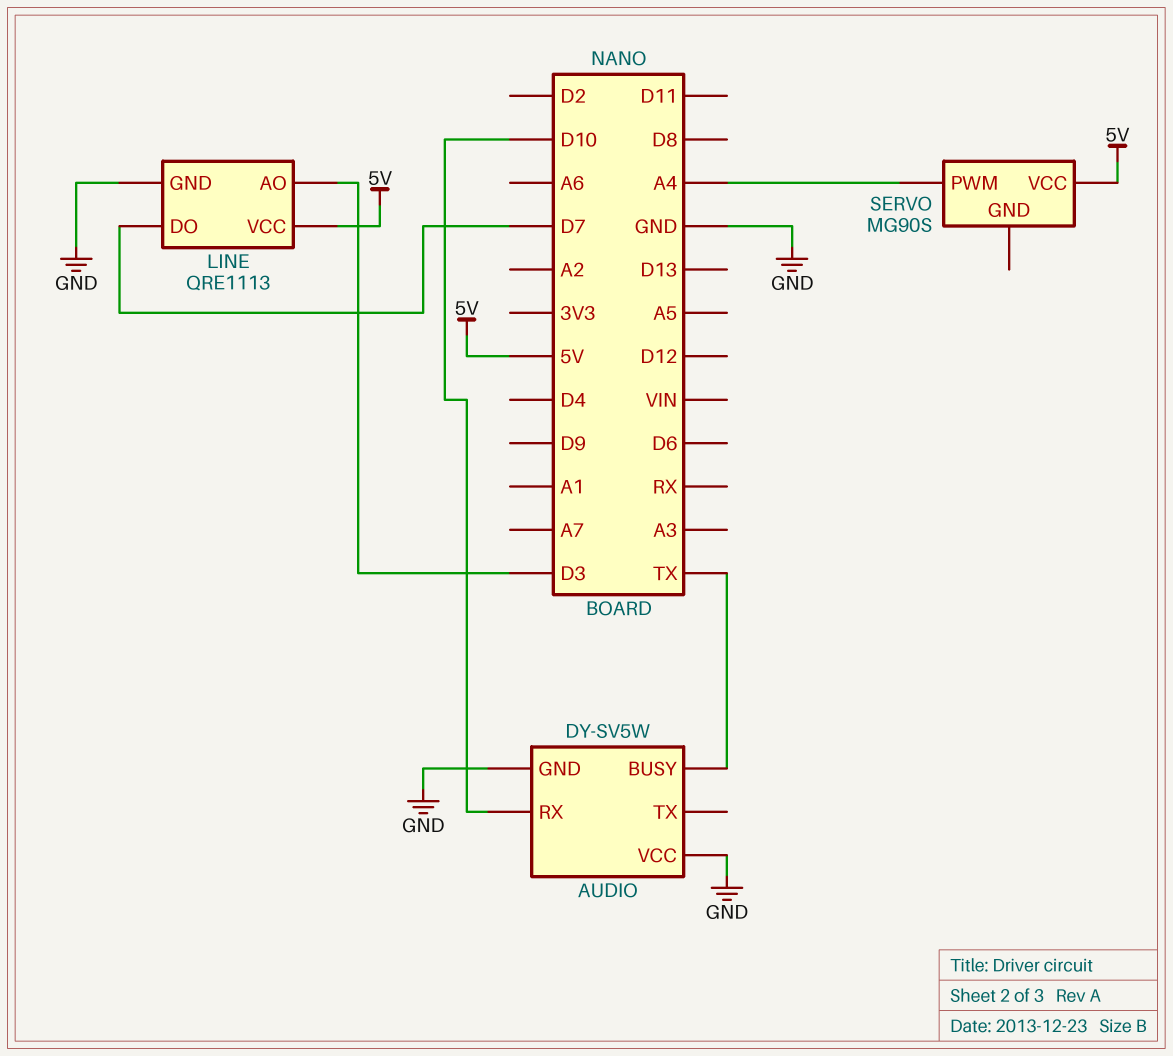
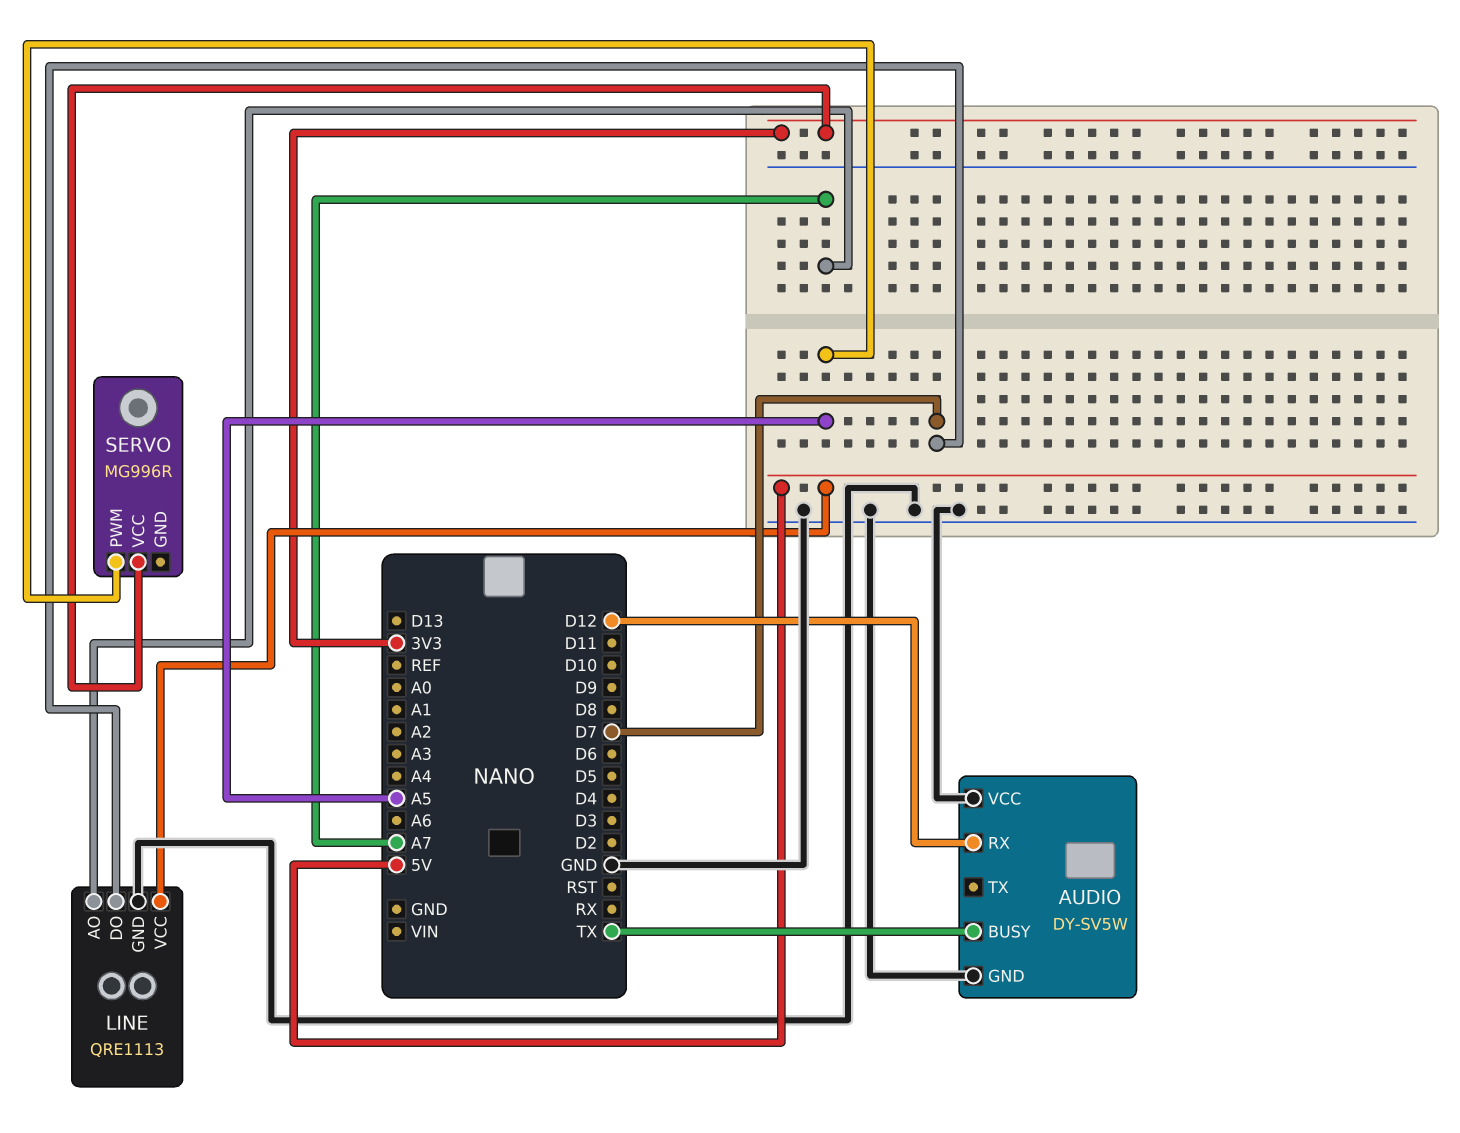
AUDIO pin RX: D10 -> D12
LINE pin AO: D3 -> A7
SERVO: MG90S -> MG996R
SERVO pin PWM: A4 -> A5
SERVO pin VCC: 5V -> 3V3

